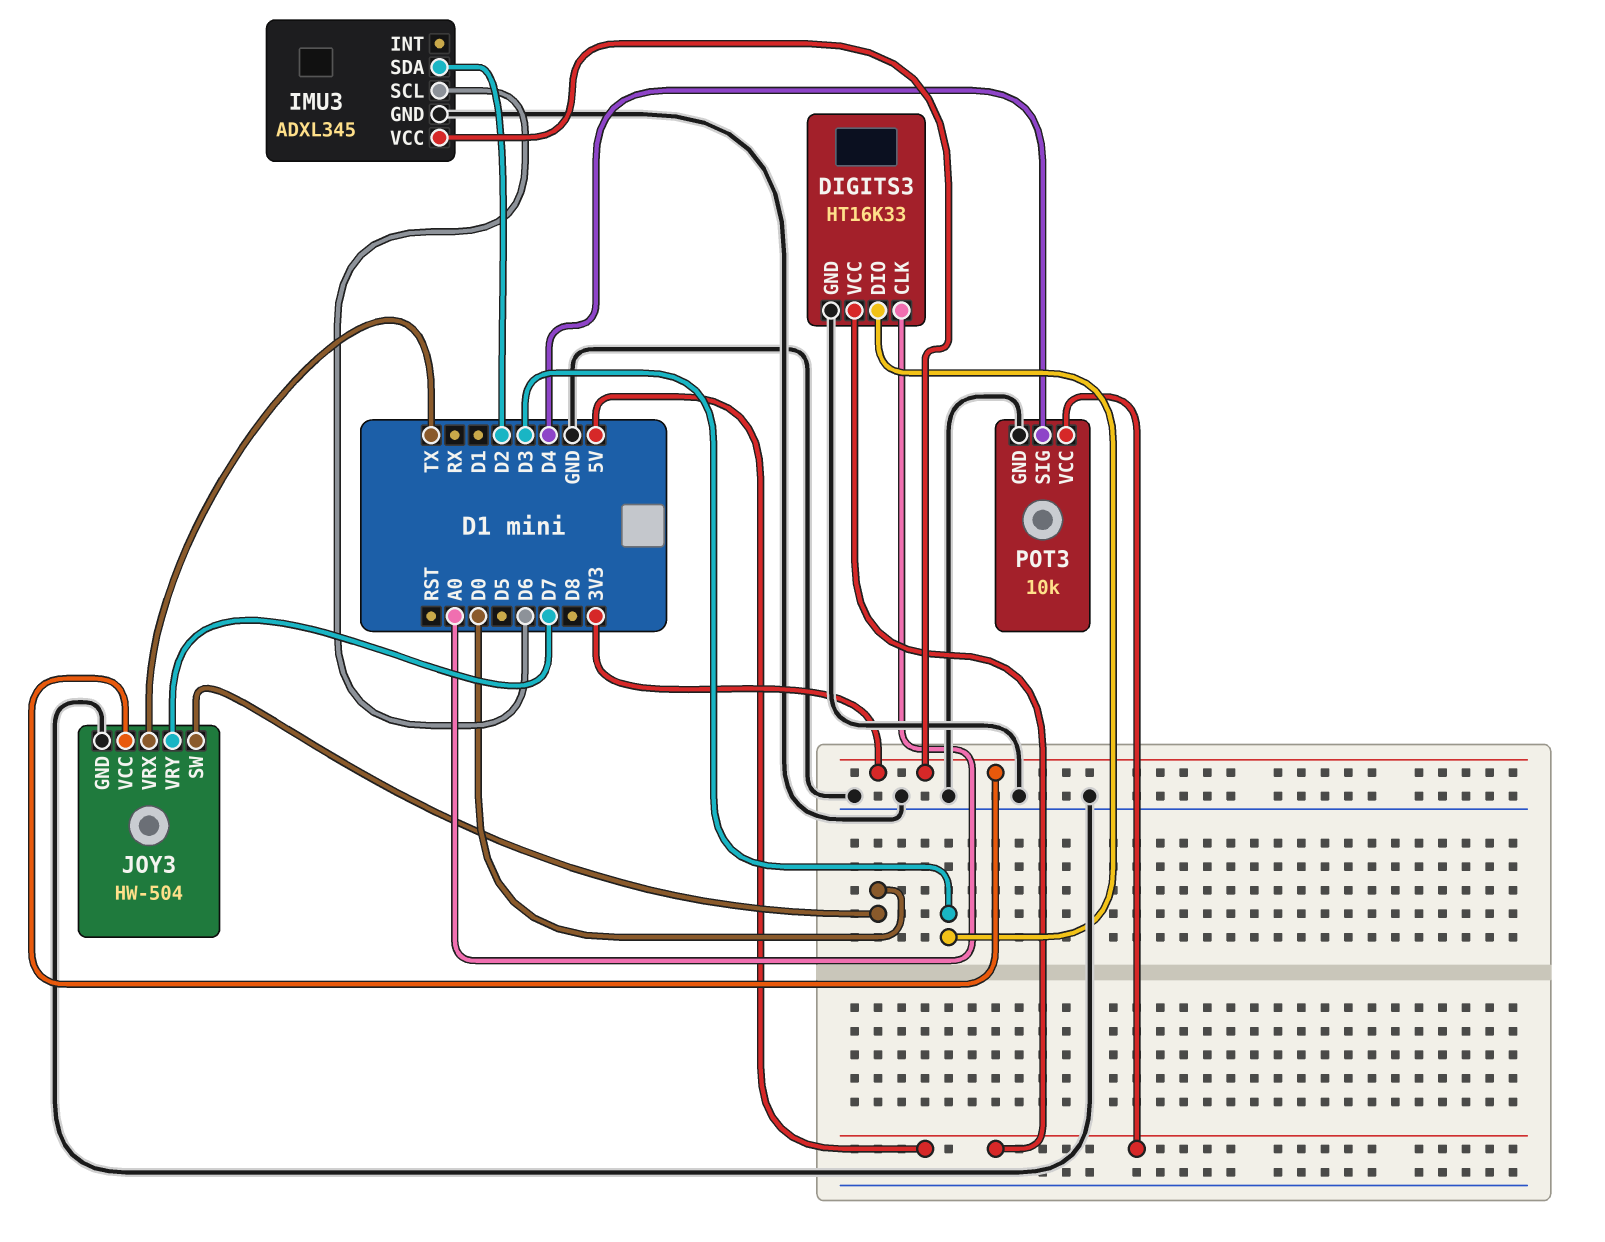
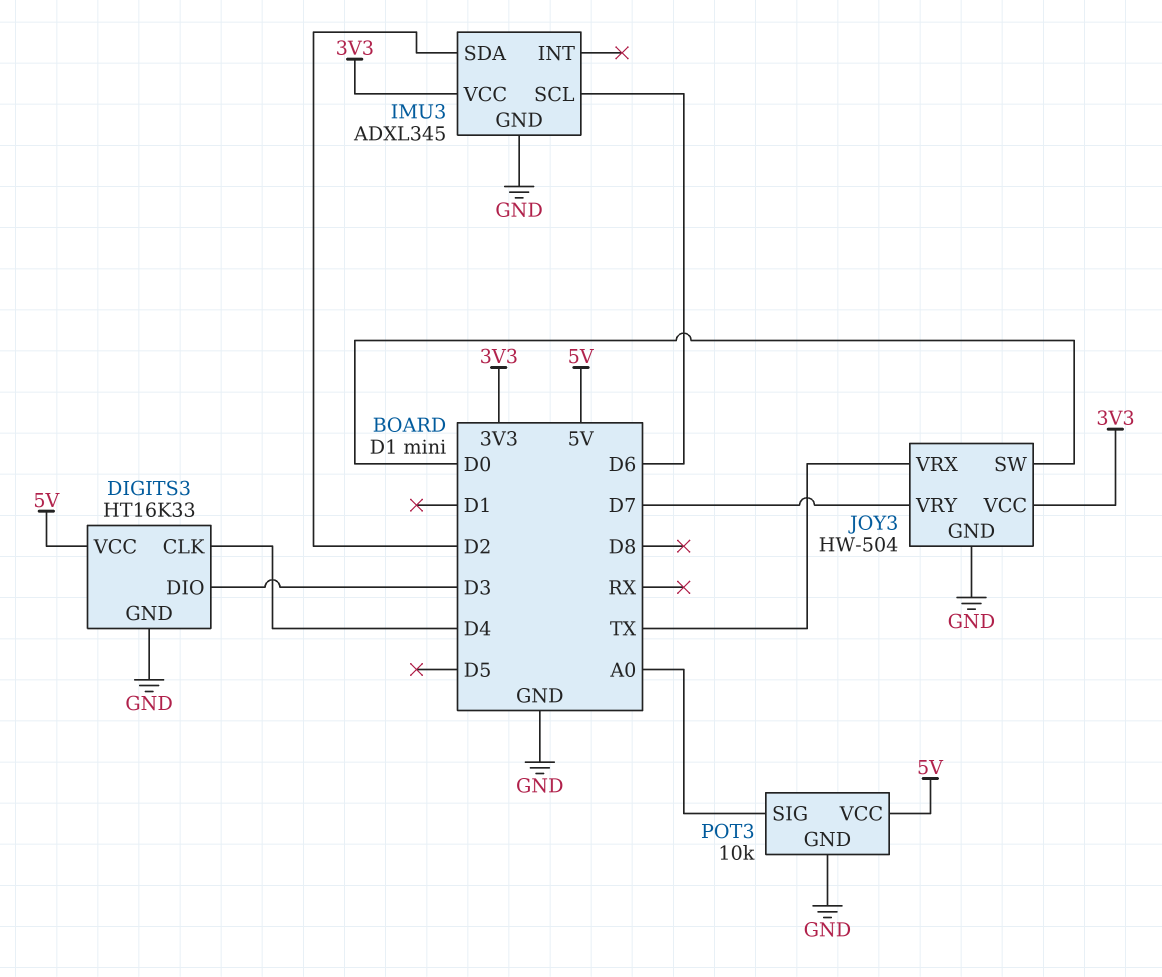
DIGITS3 pin CLK: A0 -> D4
POT3 pin SIG: D4 -> A0

